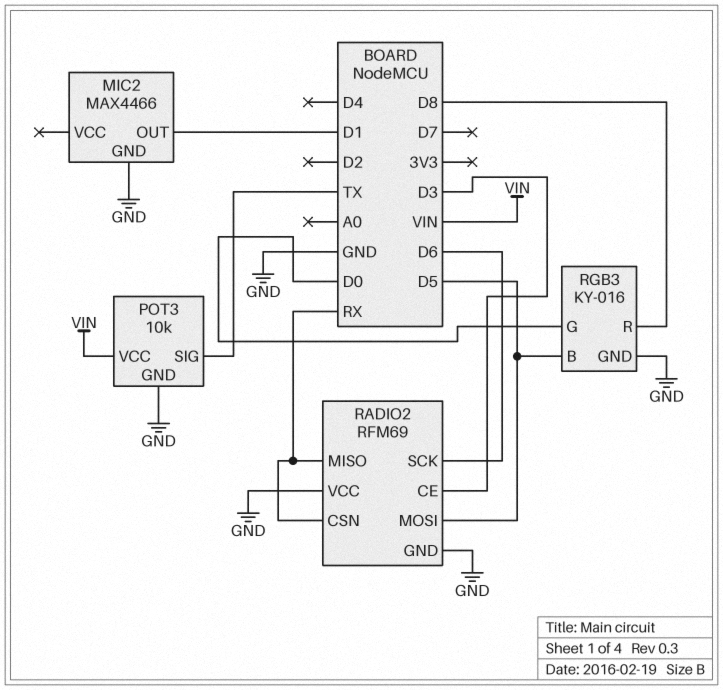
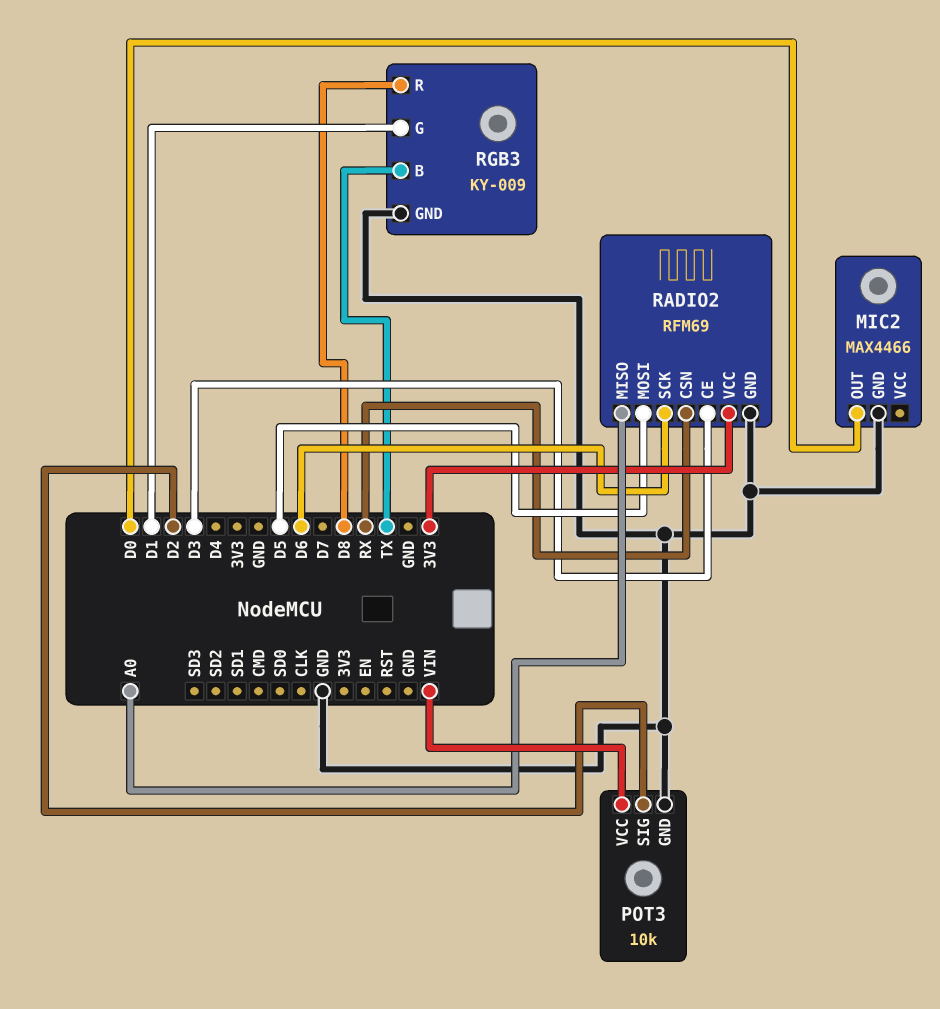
MIC2 pin OUT: D1 -> D0
POT3 pin SIG: TX -> D2
RADIO2 pin MISO: RX -> A0
RADIO2 pin VCC: GND -> 3V3
RGB3: KY-016 -> KY-009
RGB3 pin B: D5 -> TX
RGB3 pin G: D0 -> D1

